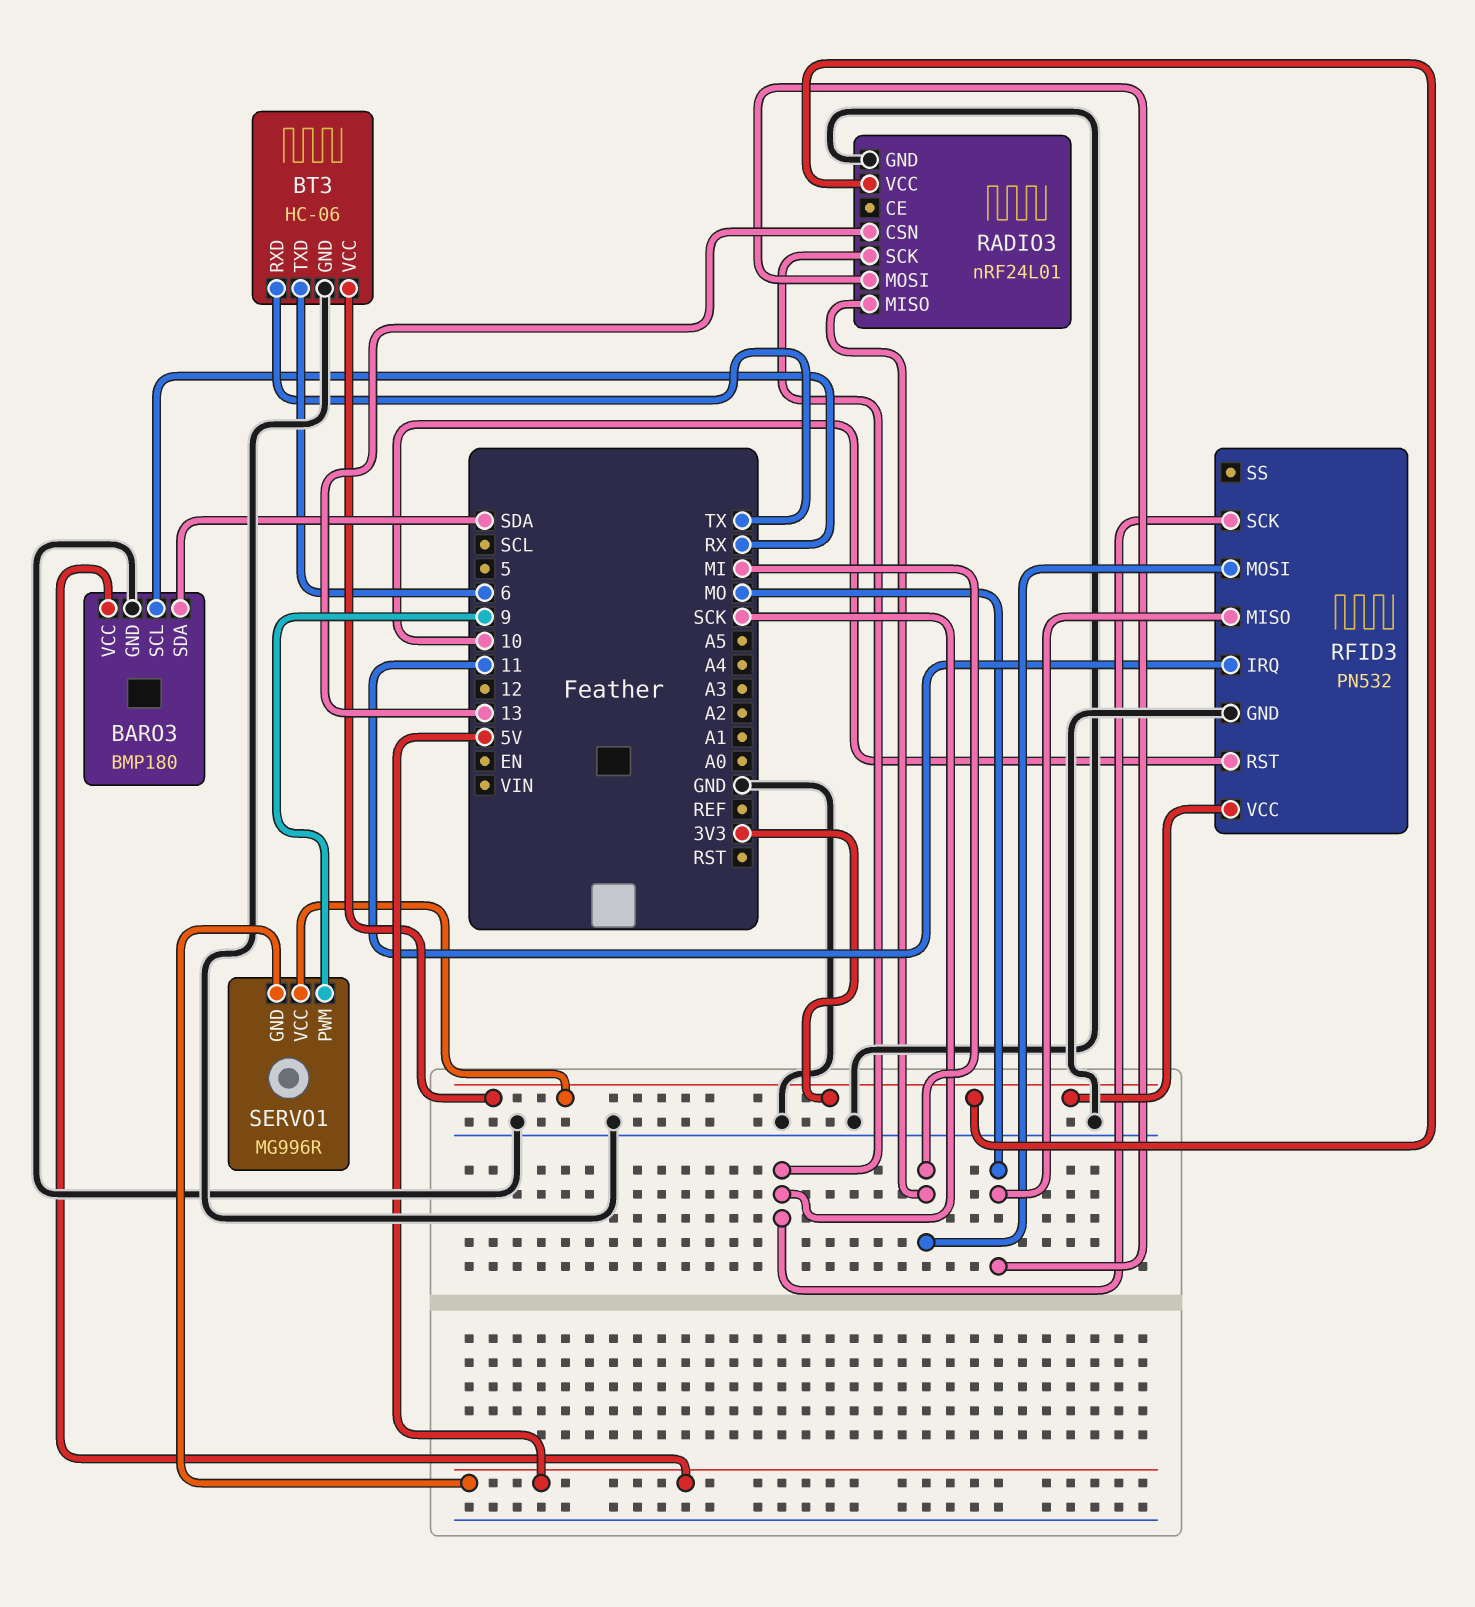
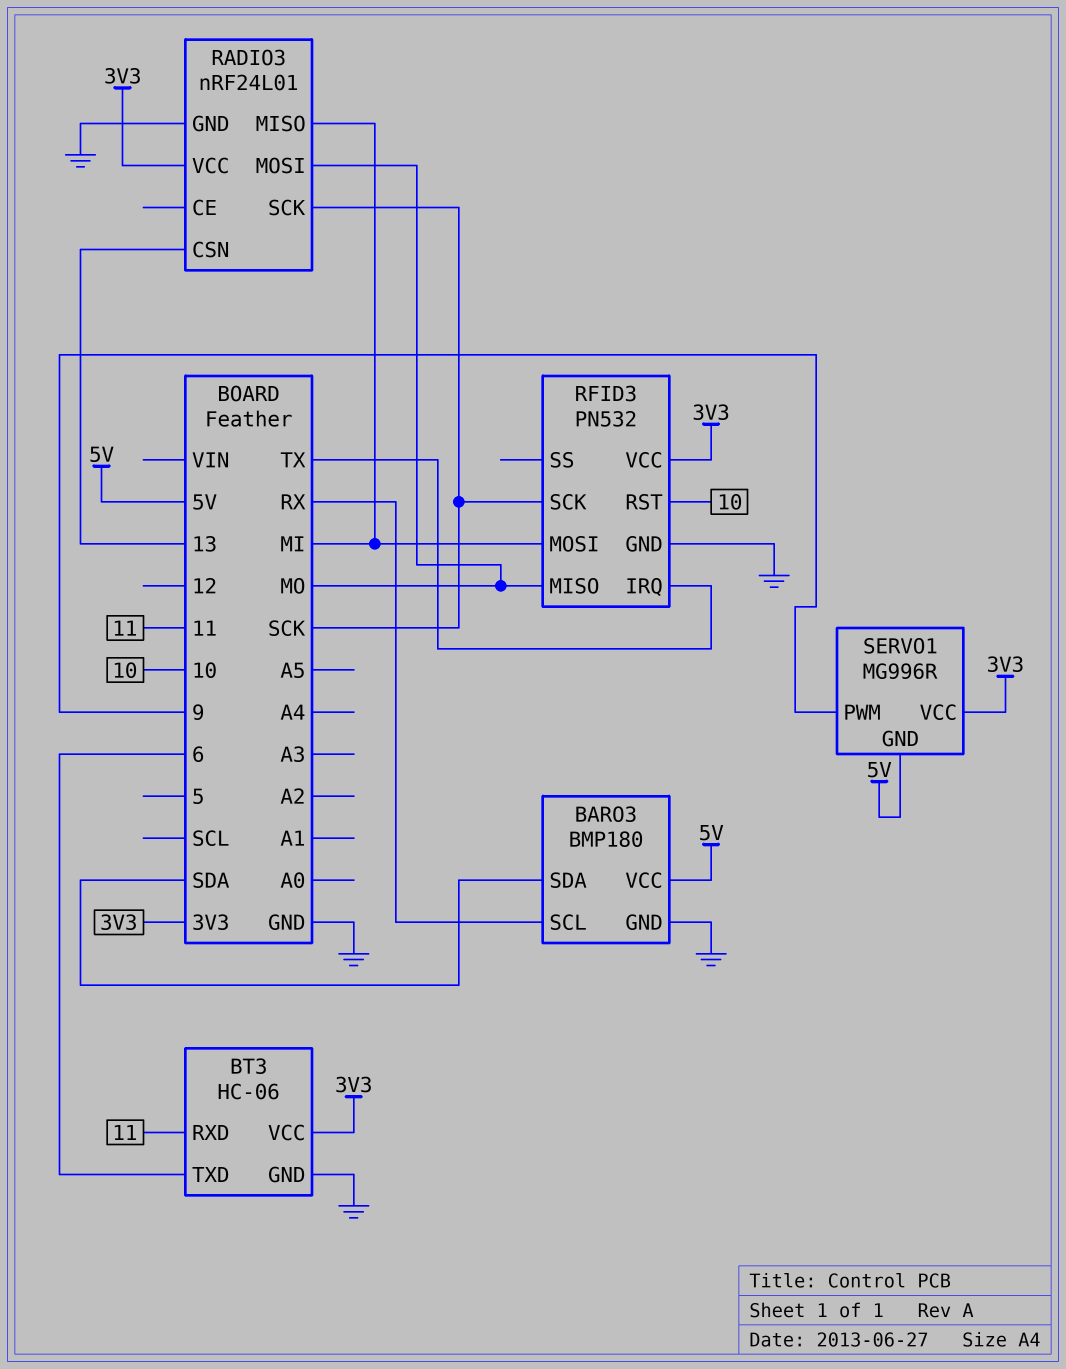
BT3 pin RXD: TX -> 11
RFID3 pin IRQ: 11 -> TX

